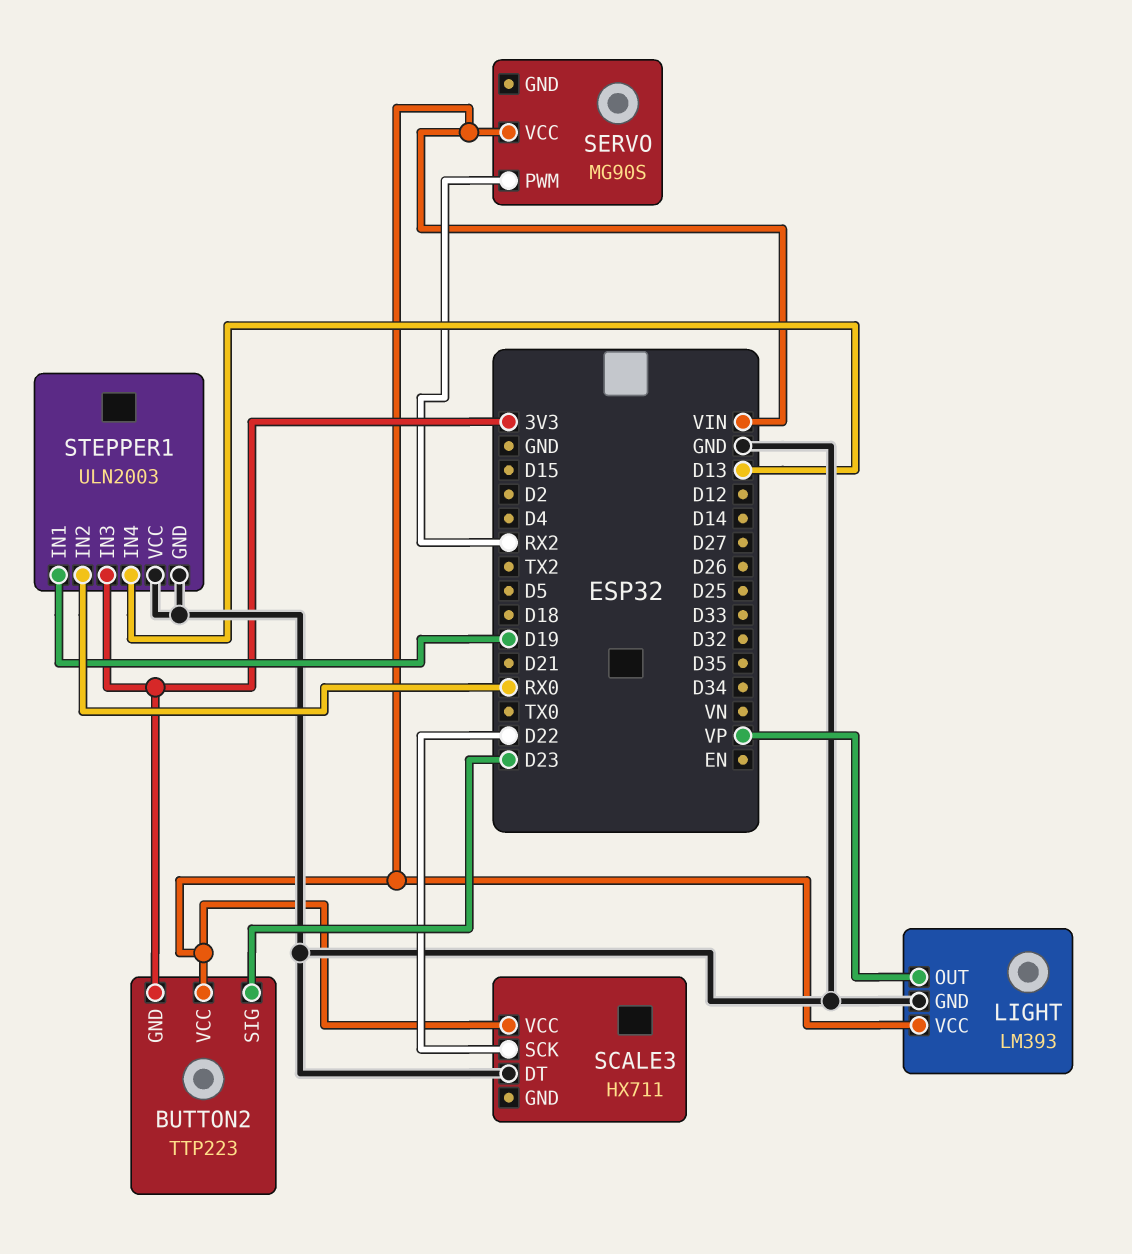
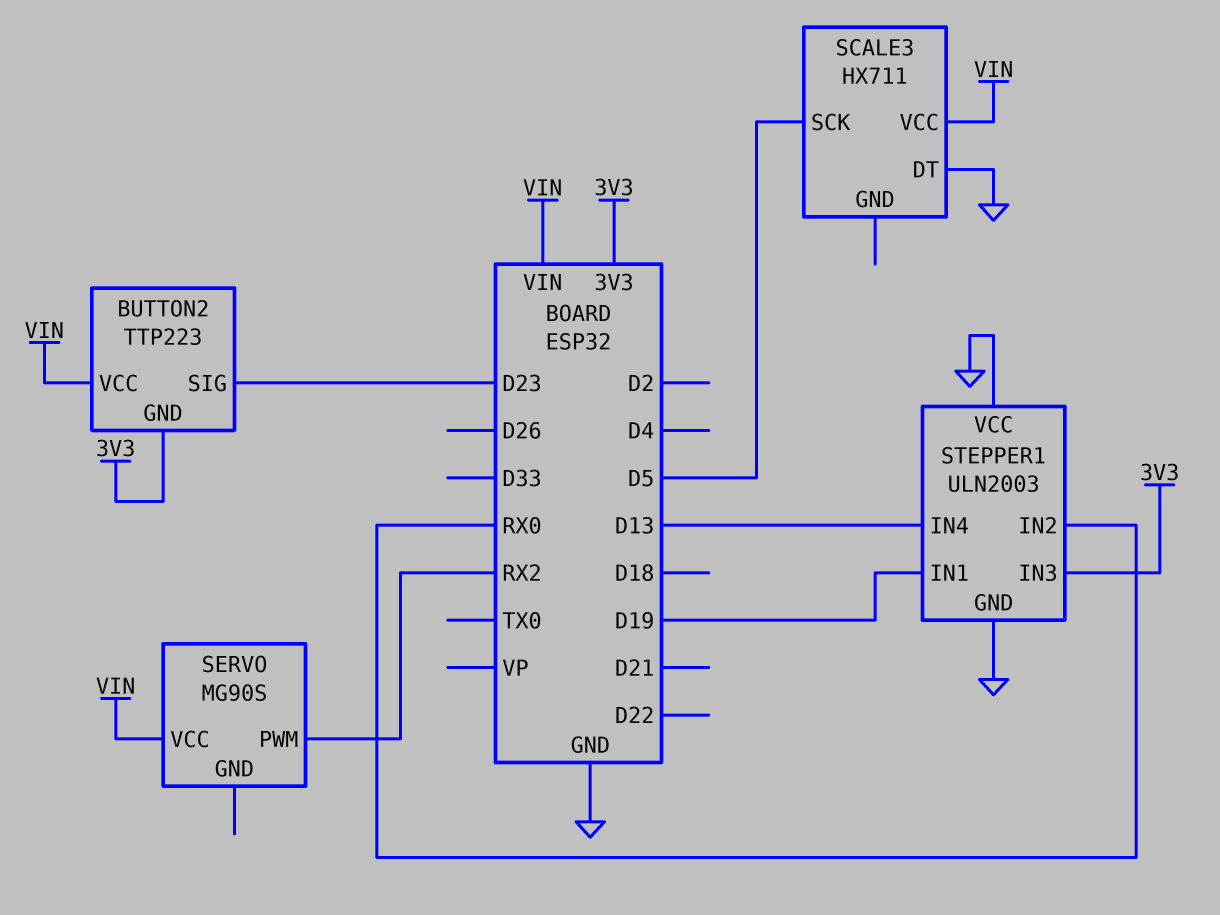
LIGHT: LM393 -> none
LIGHT pin GND: GND -> none
LIGHT pin OUT: VP -> none
LIGHT pin VCC: VIN -> none
SCALE3 pin SCK: D22 -> D5

